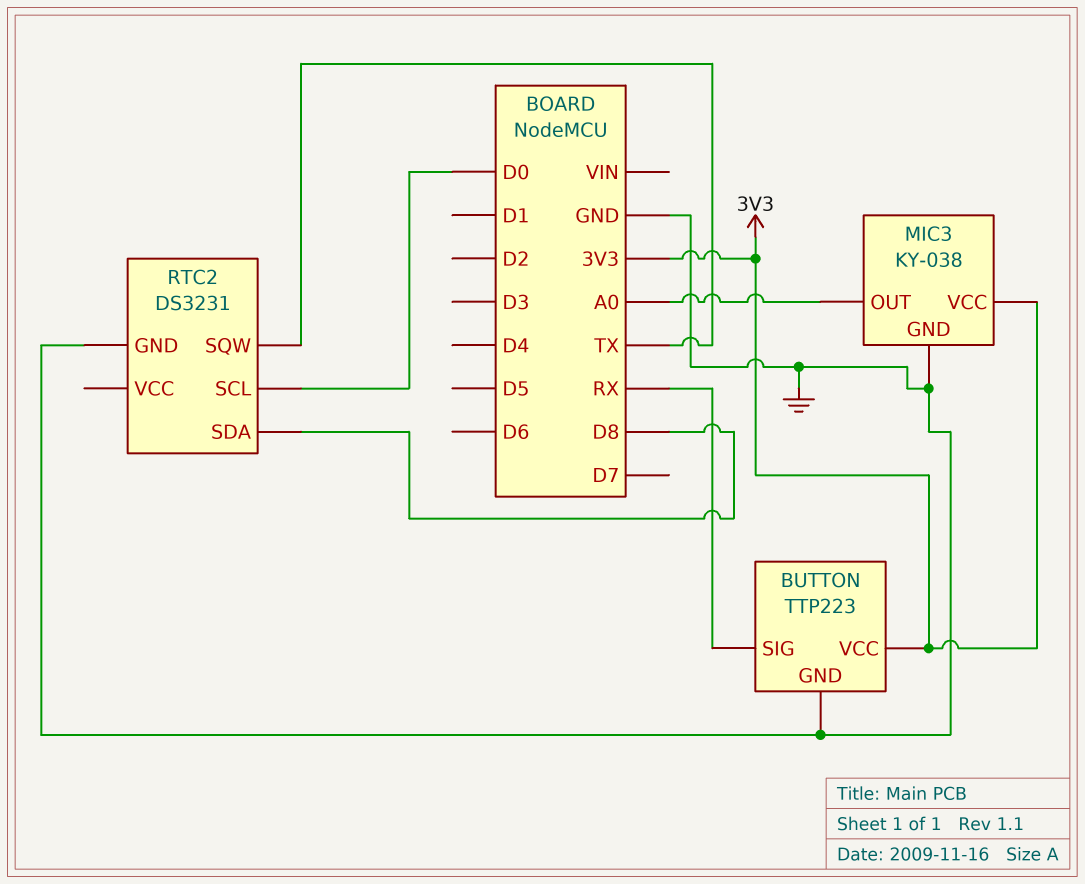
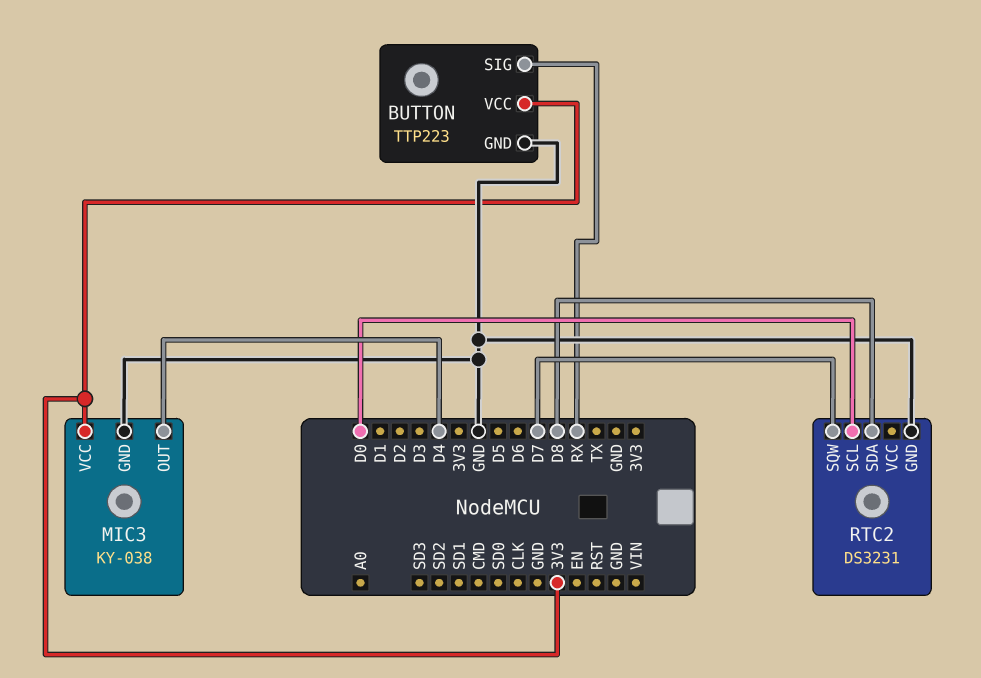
MIC3 pin OUT: A0 -> D4
RTC2 pin SQW: TX -> D7

